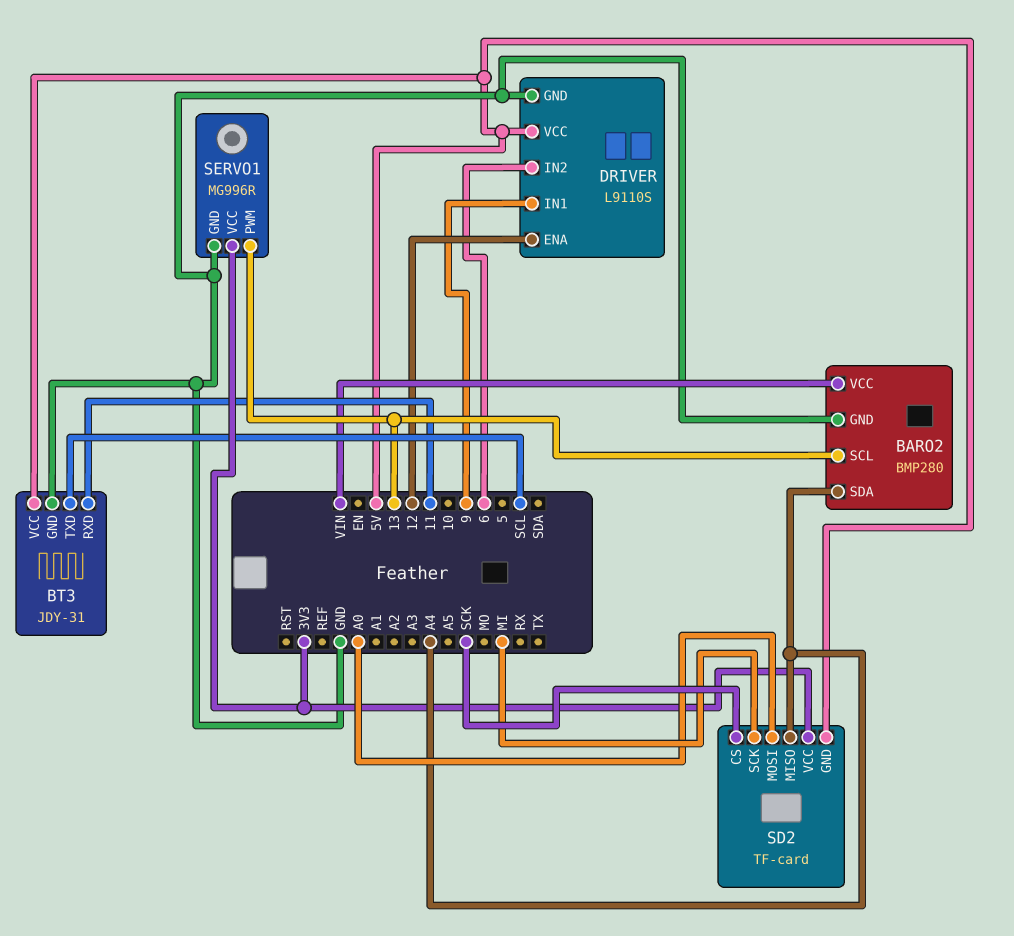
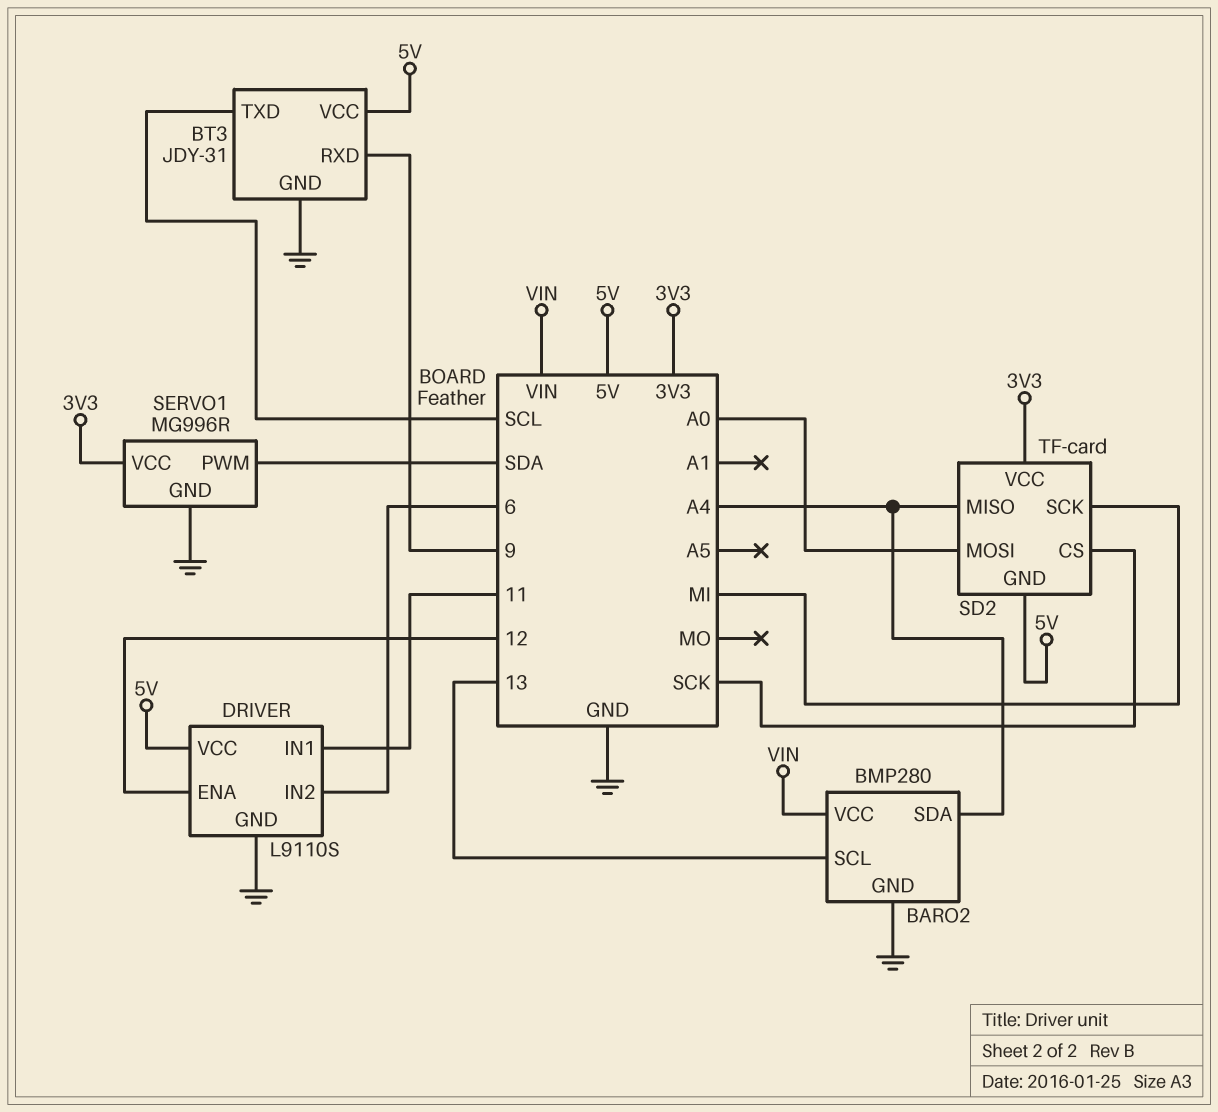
BT3 pin RXD: 11 -> 9
DRIVER pin IN1: 9 -> 11
SERVO1 pin PWM: 13 -> SDA

